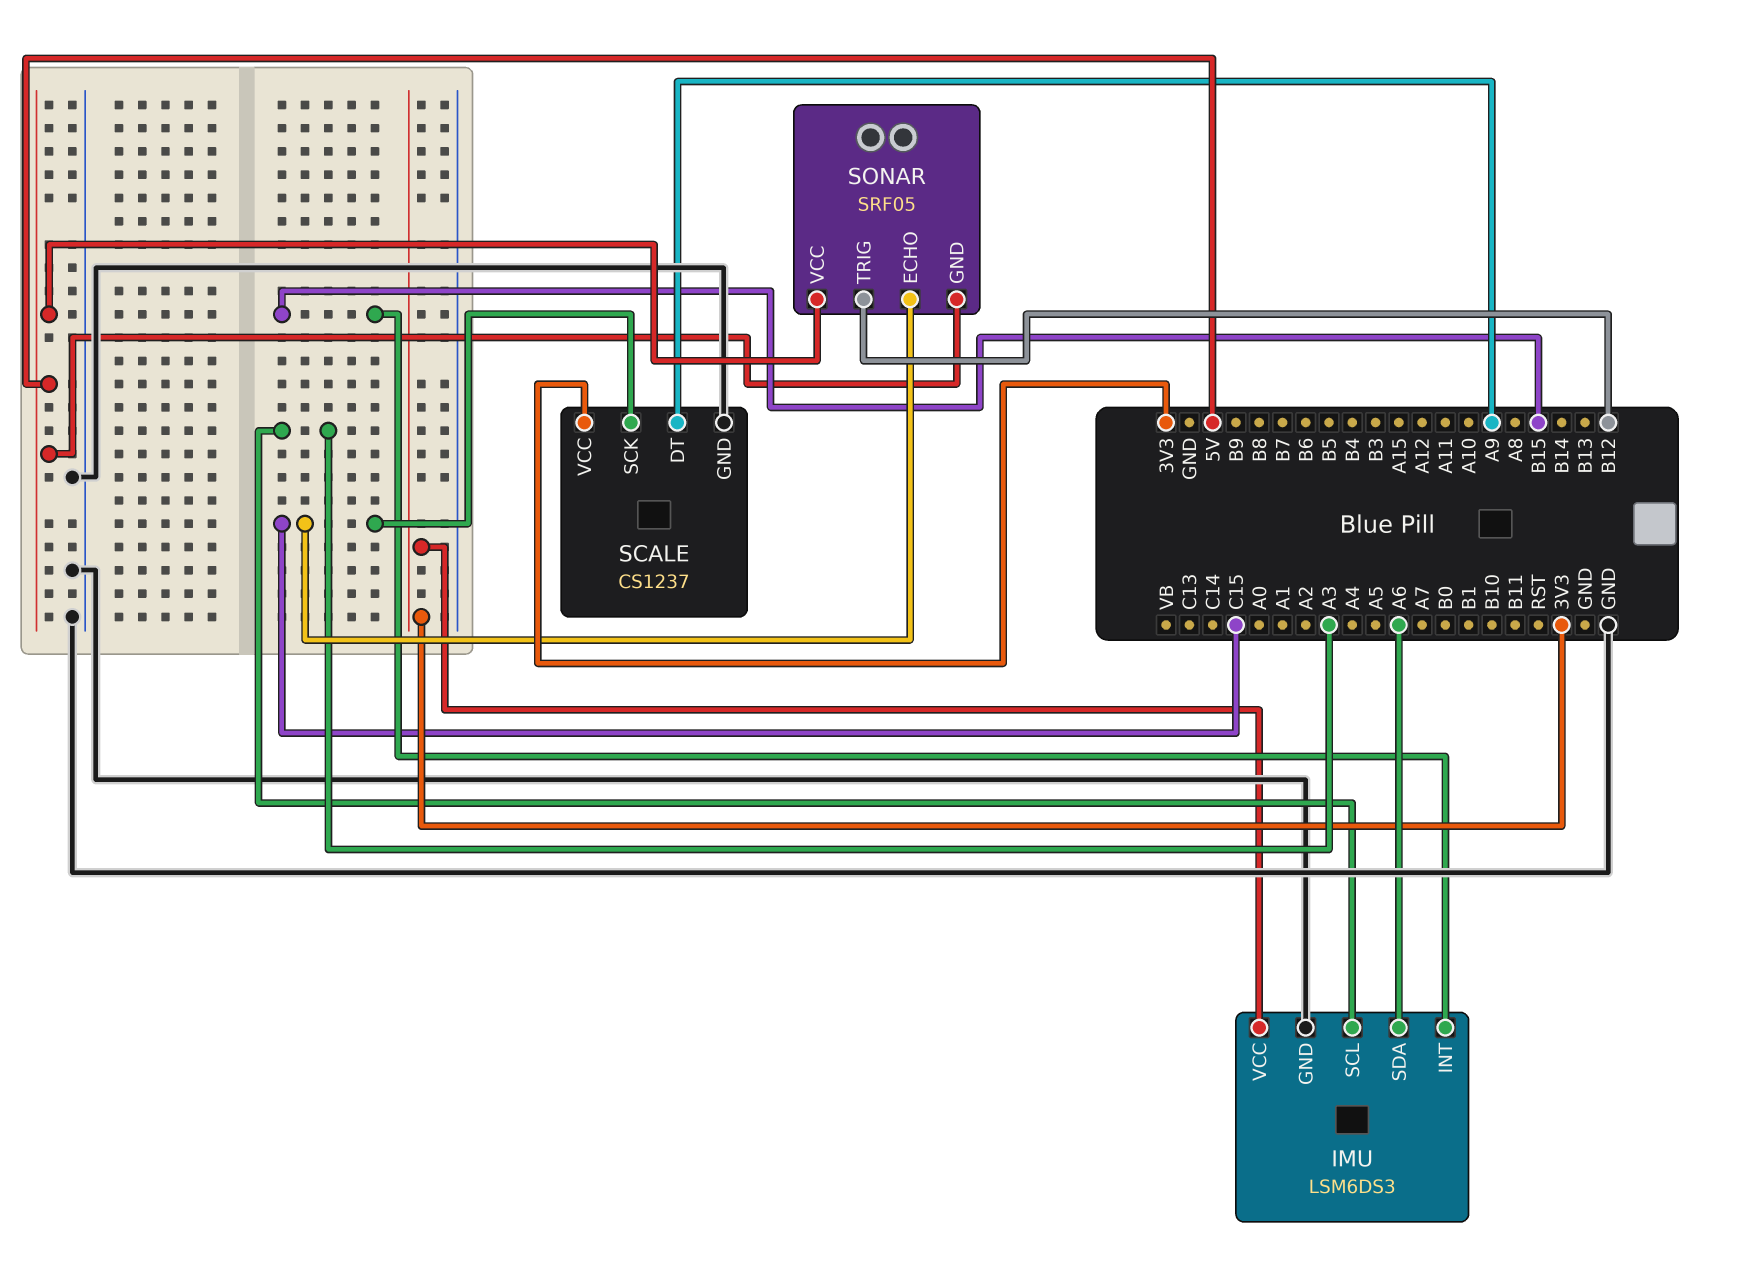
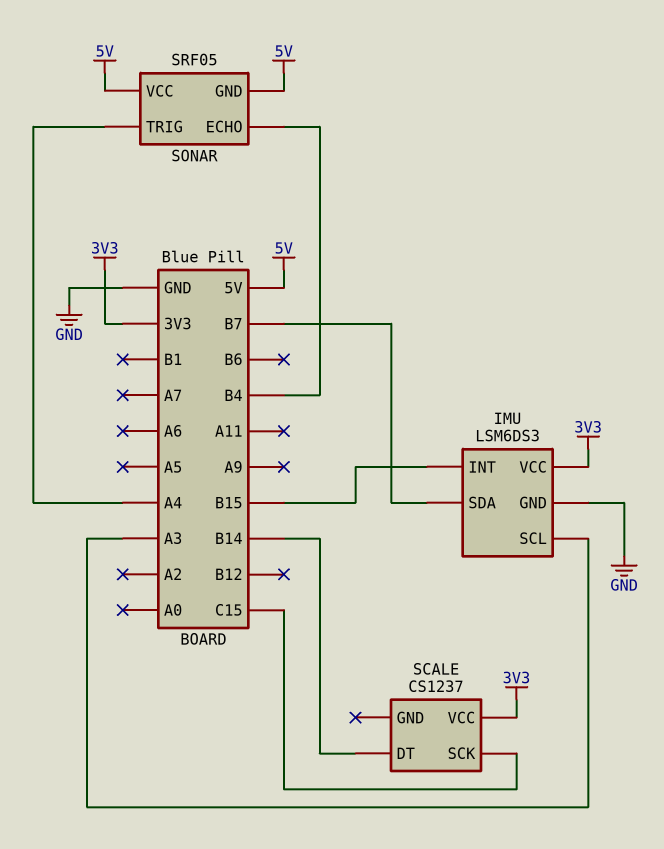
IMU pin SDA: A6 -> B7
SCALE pin DT: A9 -> B14
SCALE pin GND: GND -> none
SONAR pin ECHO: C15 -> B4
SONAR pin TRIG: B12 -> A4

